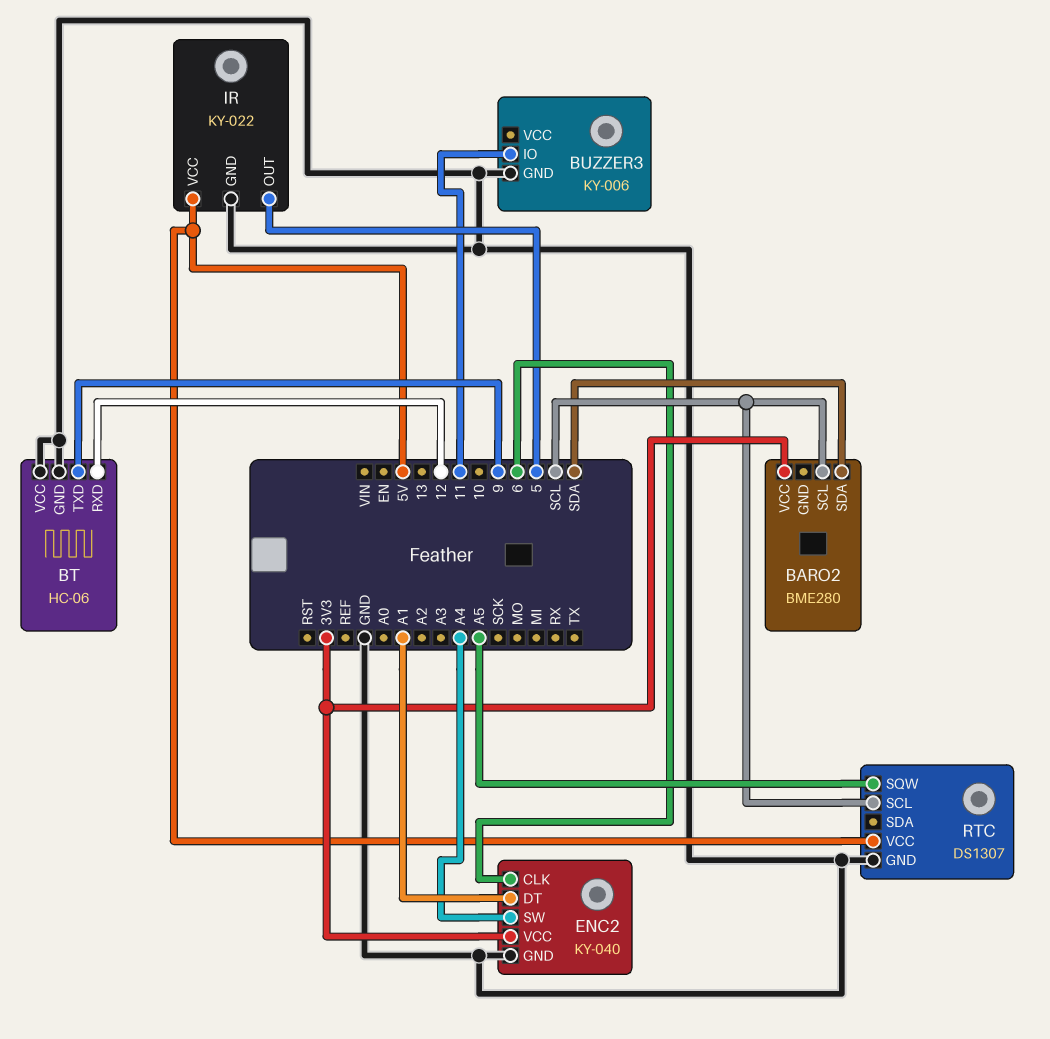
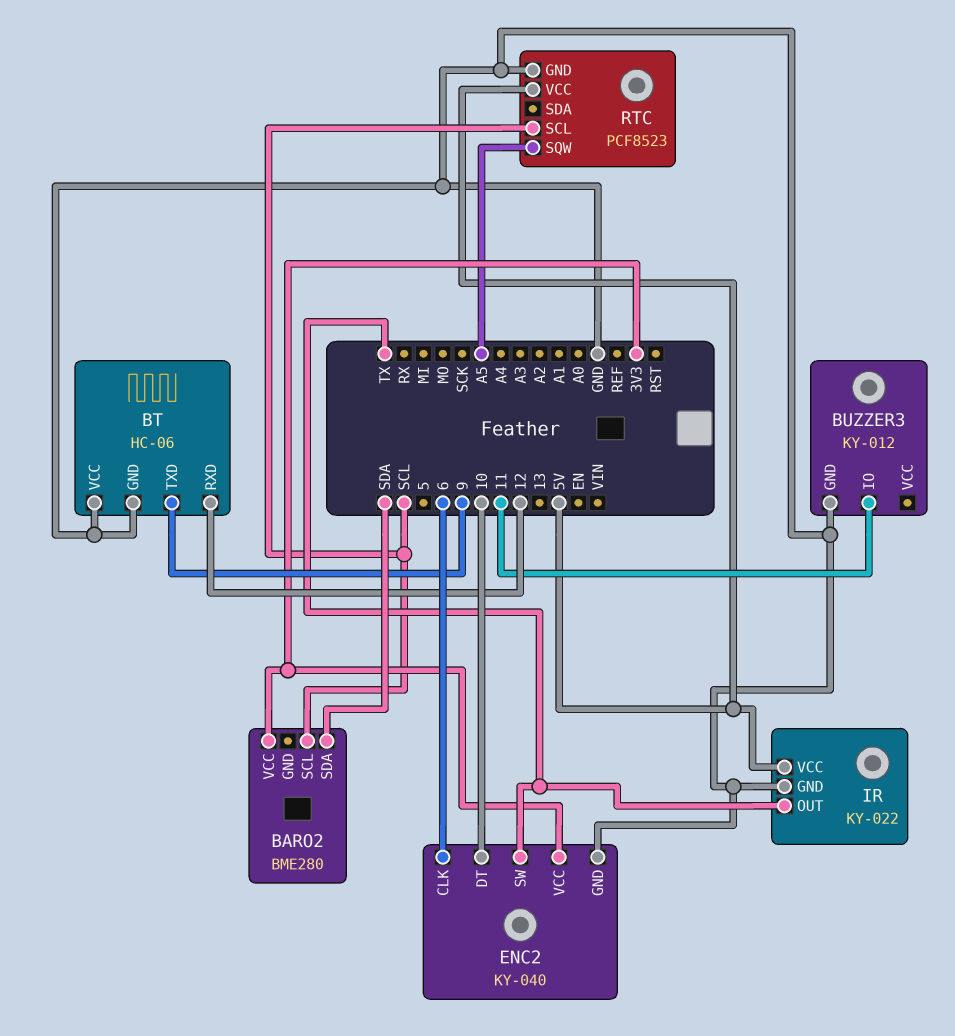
BUZZER3: KY-006 -> KY-012
ENC2 pin DT: A1 -> 10
ENC2 pin SW: A4 -> TX
IR pin OUT: 5 -> TX
RTC: DS1307 -> PCF8523

